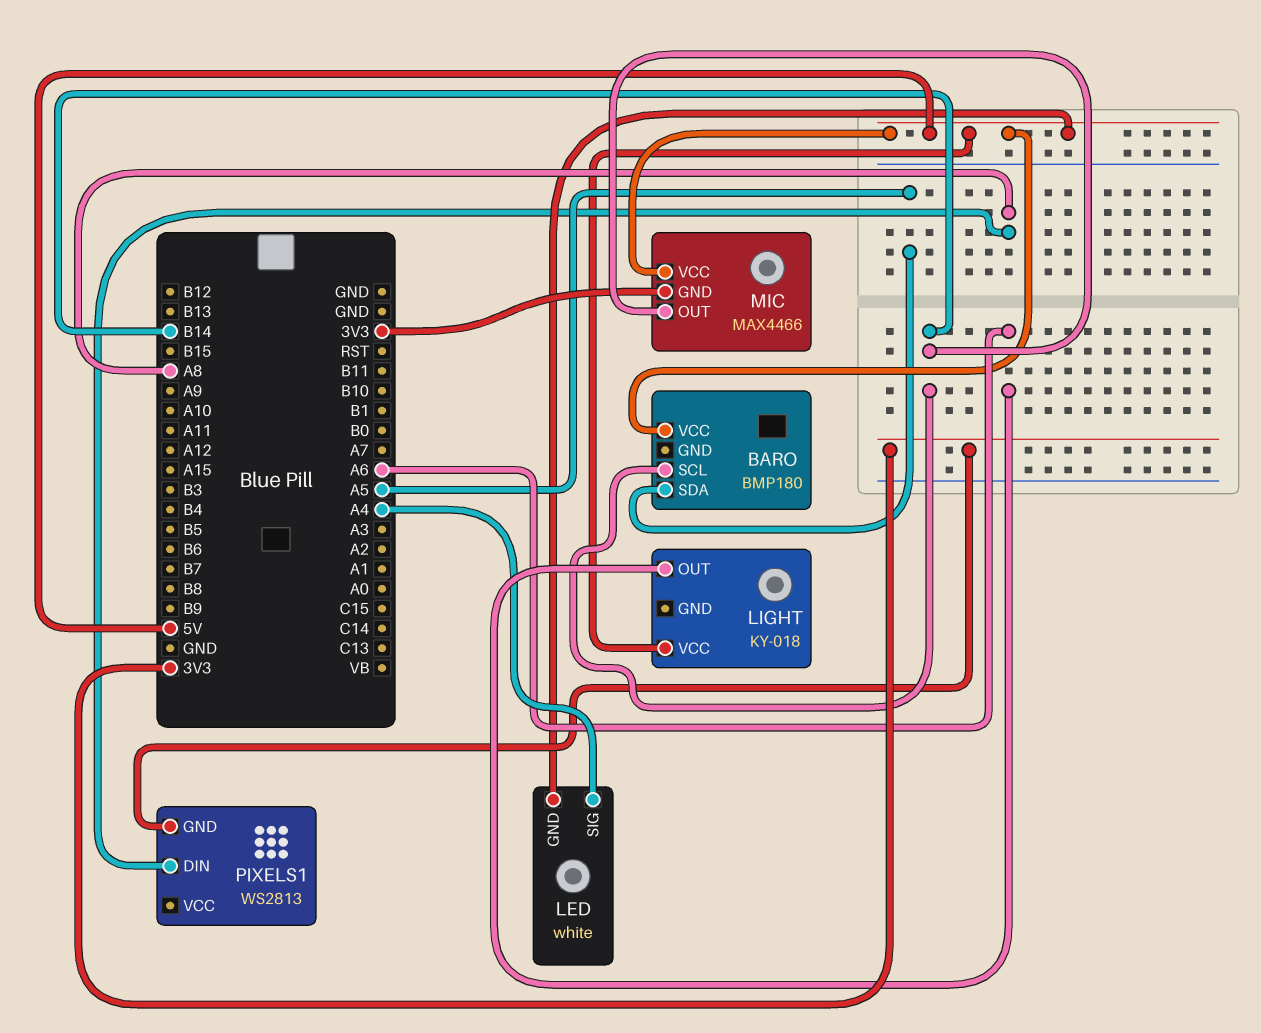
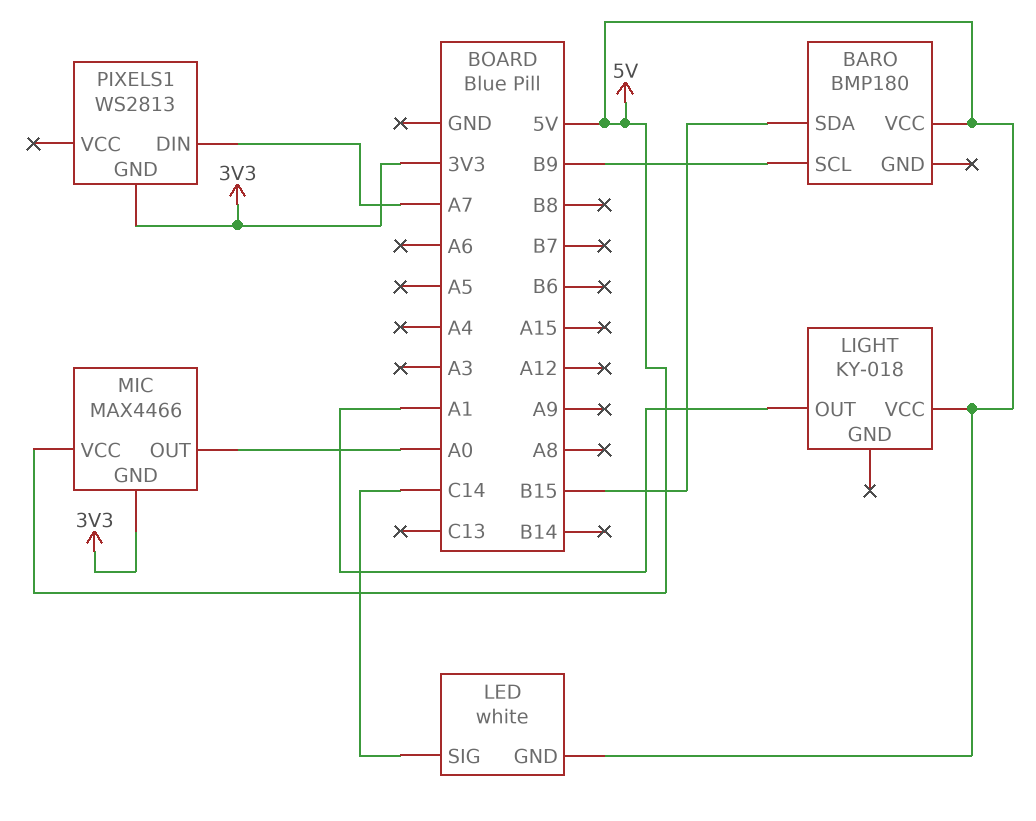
BARO pin SCL: B14 -> B9
BARO pin SDA: A5 -> B15
LED pin SIG: A4 -> C14
LIGHT pin OUT: A6 -> A1
MIC pin OUT: B14 -> A0
PIXELS1 pin DIN: A8 -> A7

